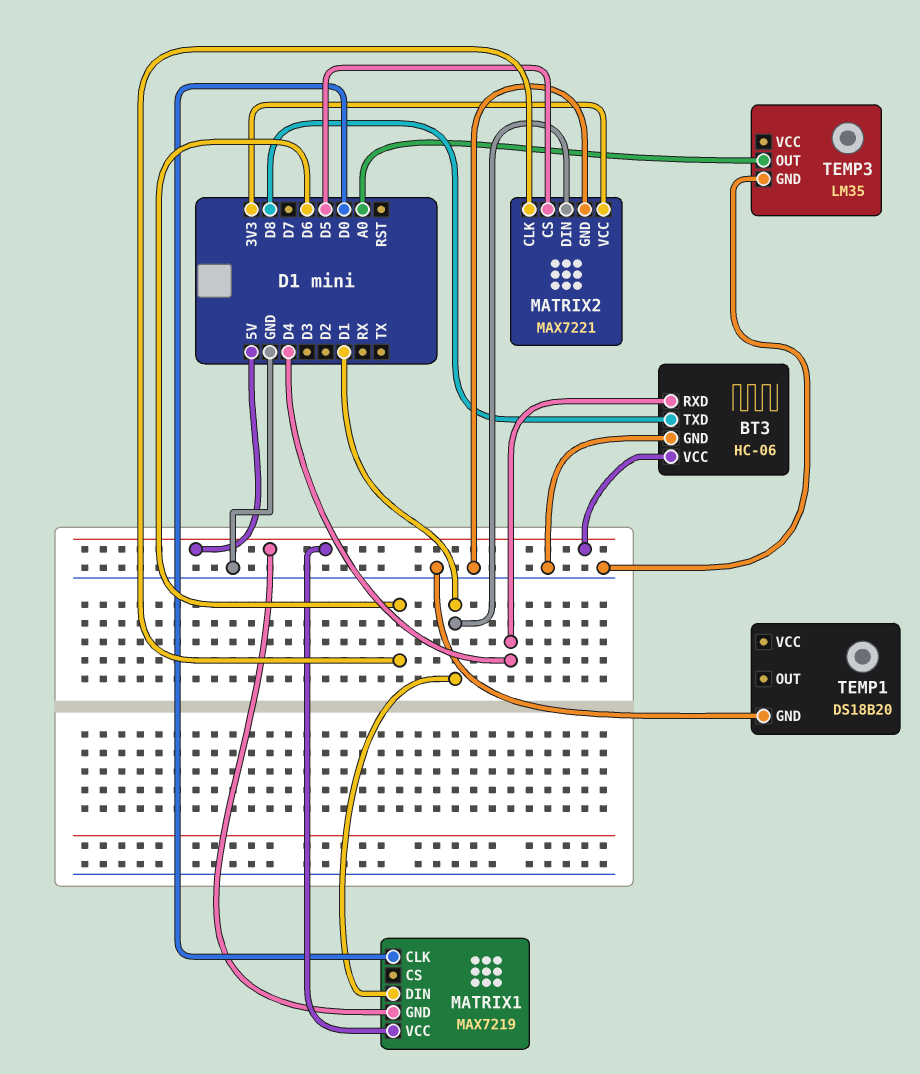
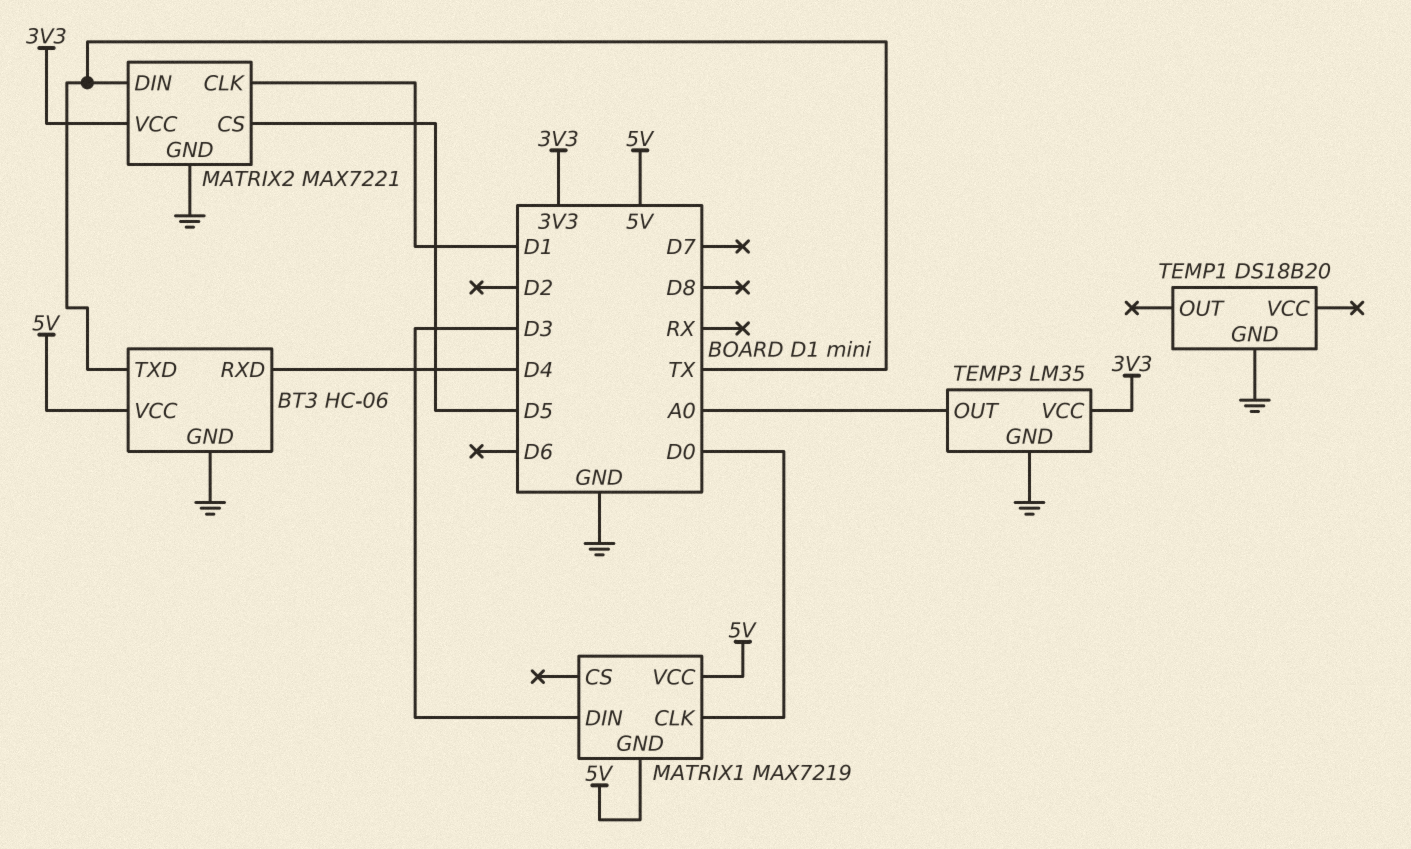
BT3 pin TXD: D8 -> TX
MATRIX1 pin DIN: D1 -> D3
MATRIX2 pin CLK: D6 -> D1
MATRIX2 pin DIN: D1 -> TX
TEMP3 pin VCC: none -> 3V3

